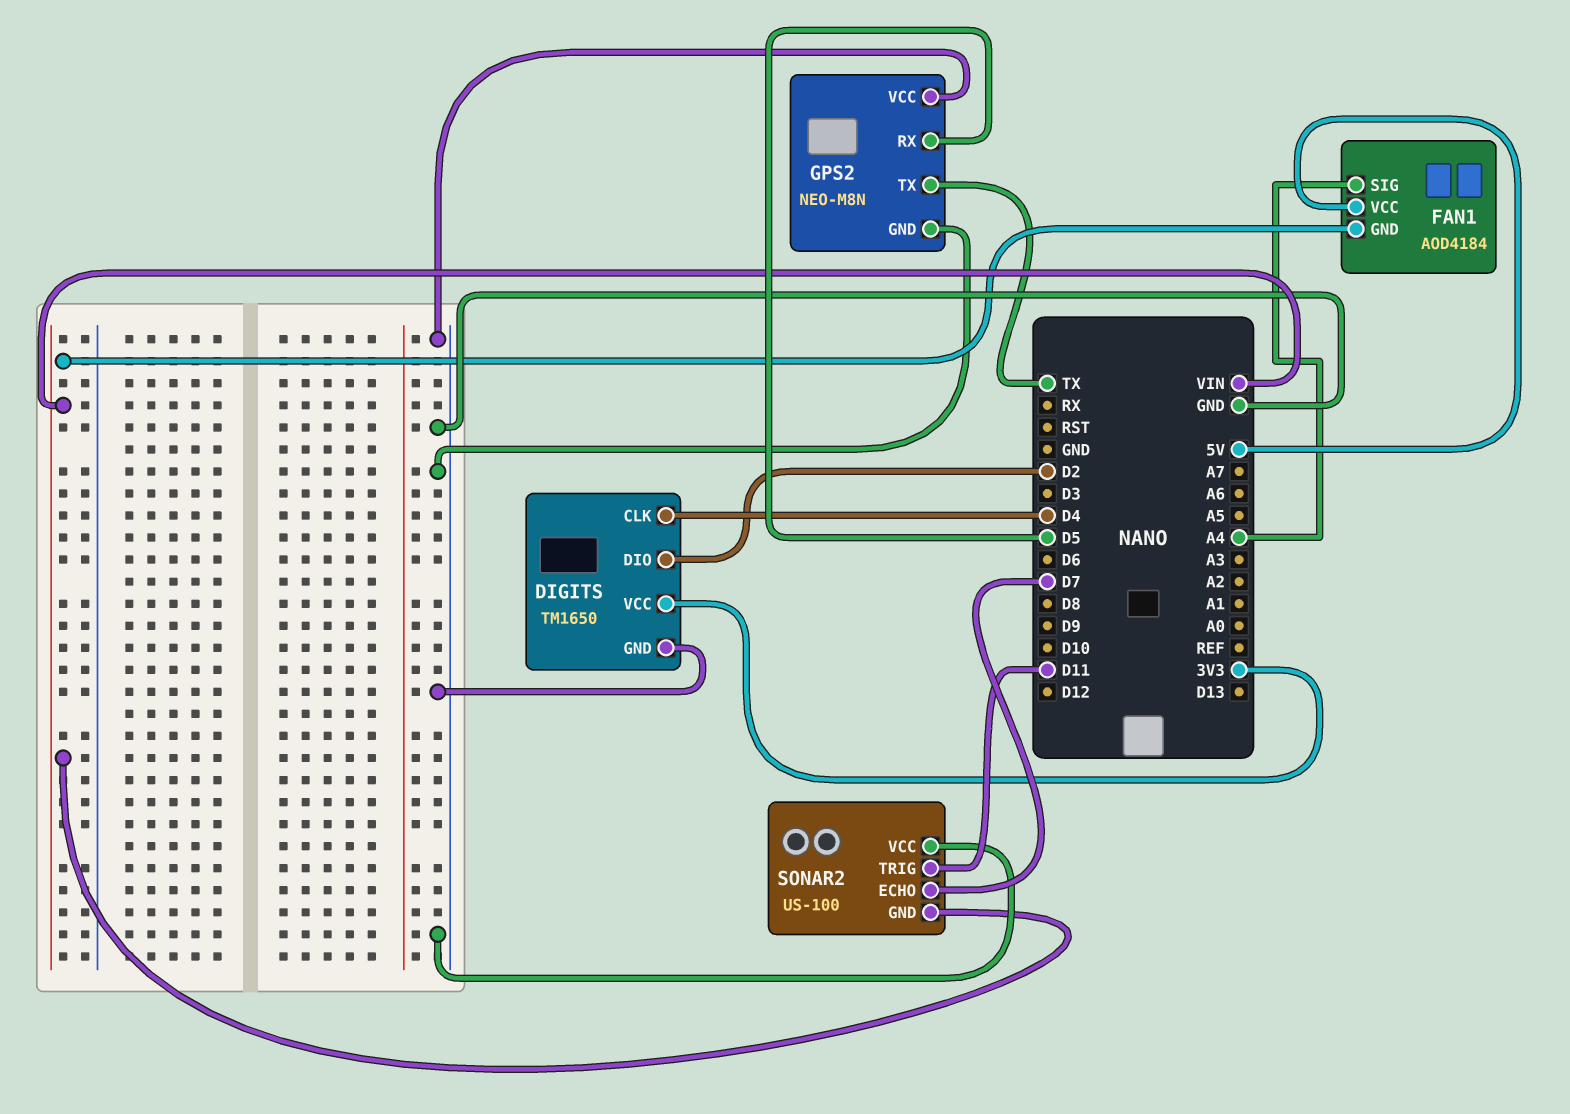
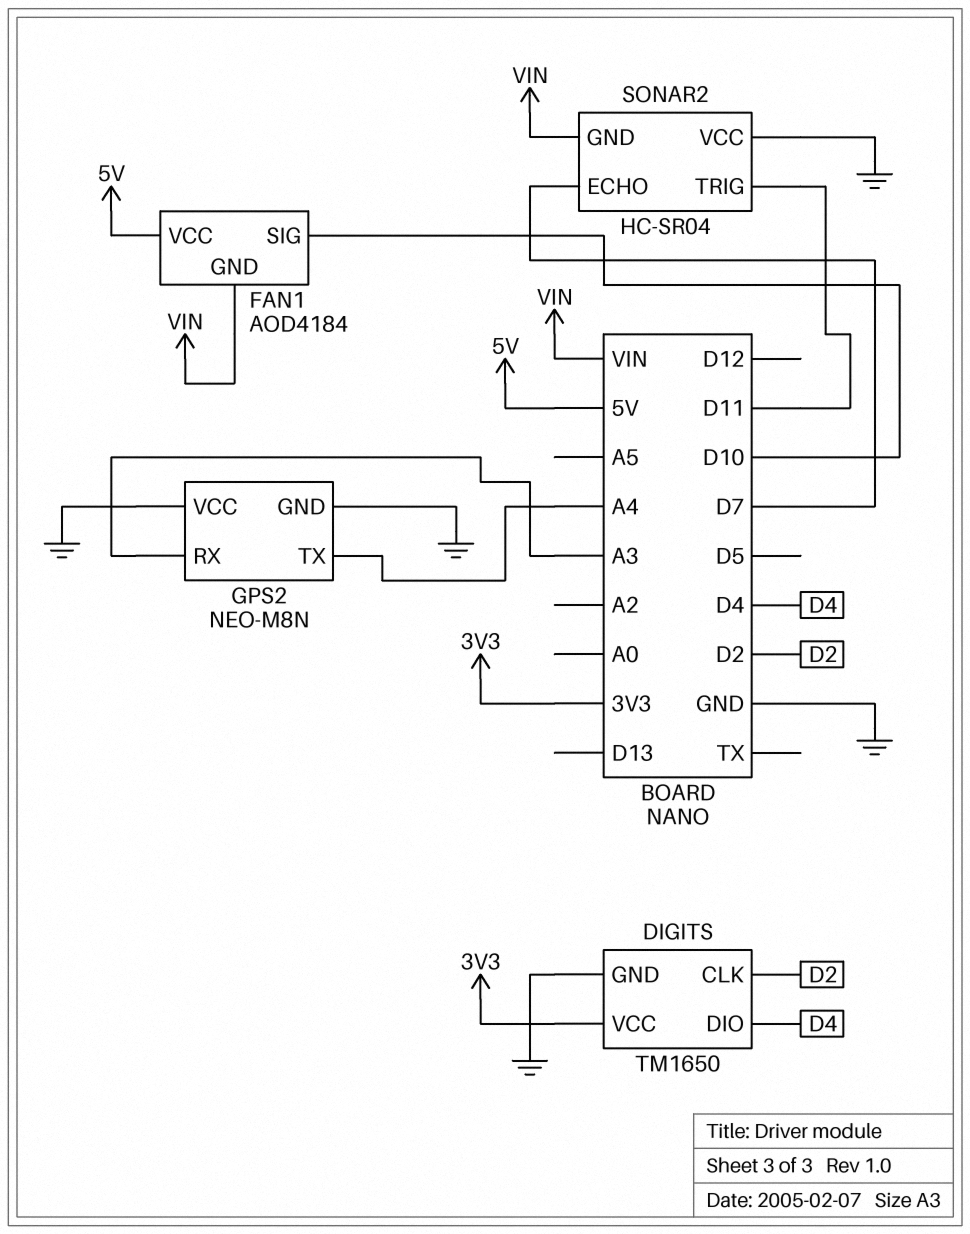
DIGITS pin CLK: D4 -> D2
DIGITS pin DIO: D2 -> D4
FAN1 pin SIG: A4 -> D10
GPS2 pin RX: D5 -> A3
GPS2 pin TX: TX -> A4
SONAR2: US-100 -> HC-SR04

